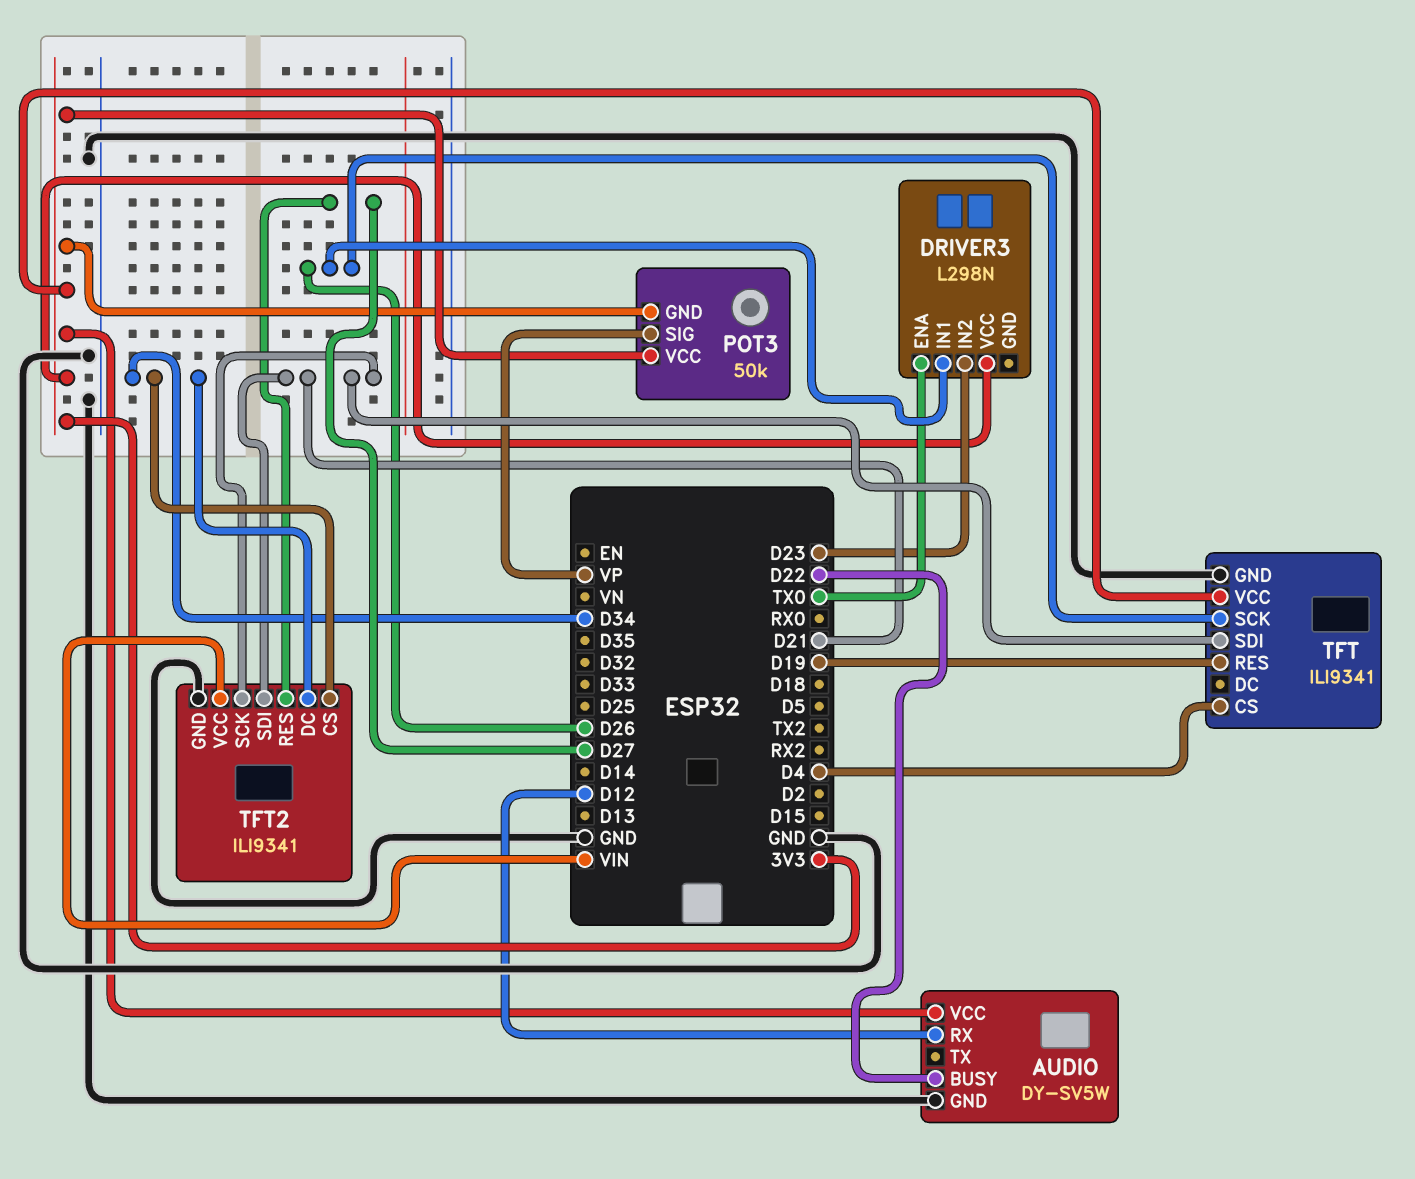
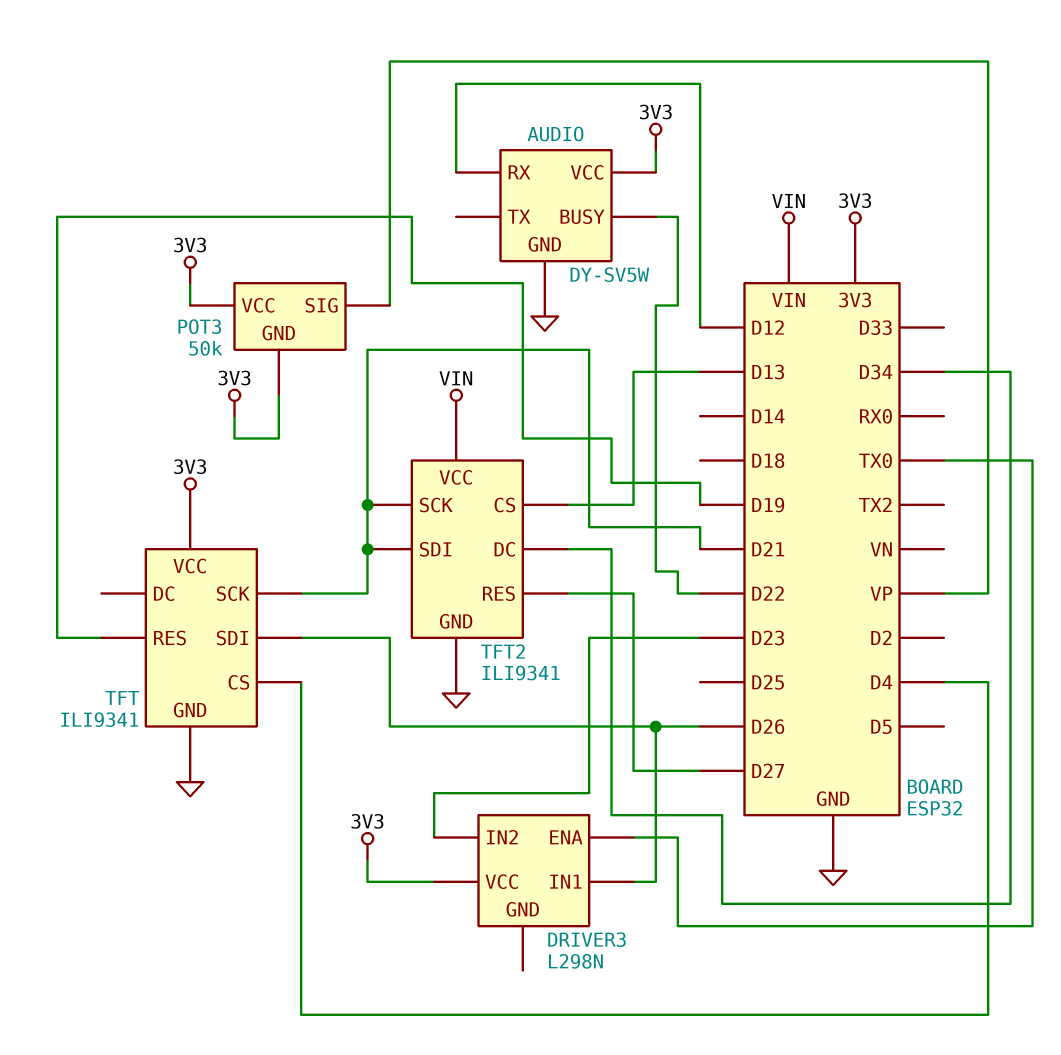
TFT pin SCK: D26 -> D21
TFT pin SDI: D21 -> D26
TFT2 pin CS: D34 -> D13

